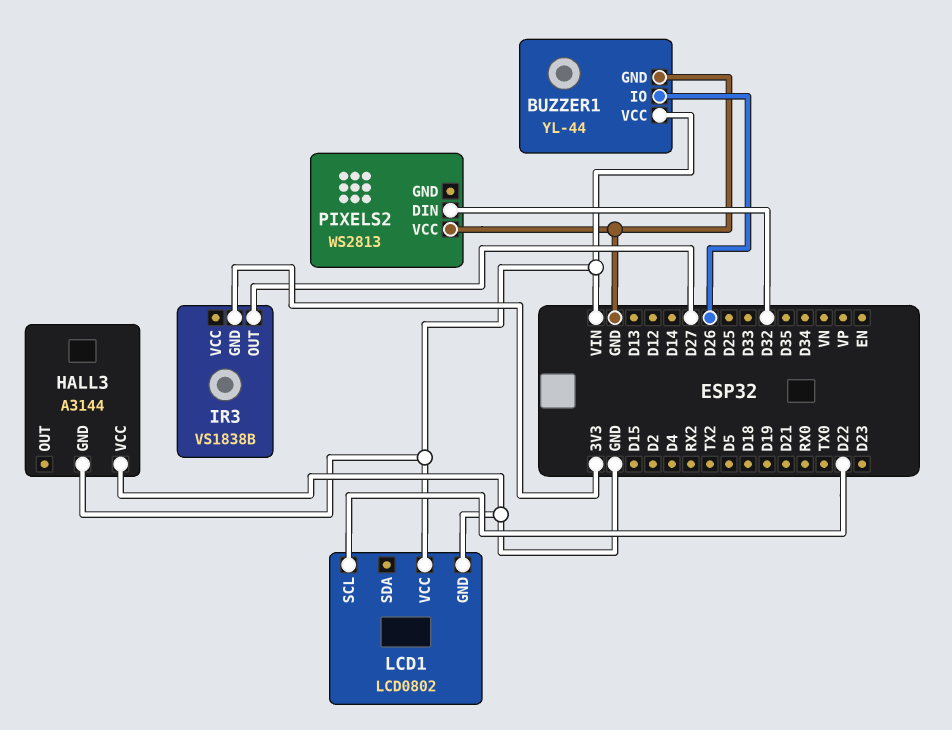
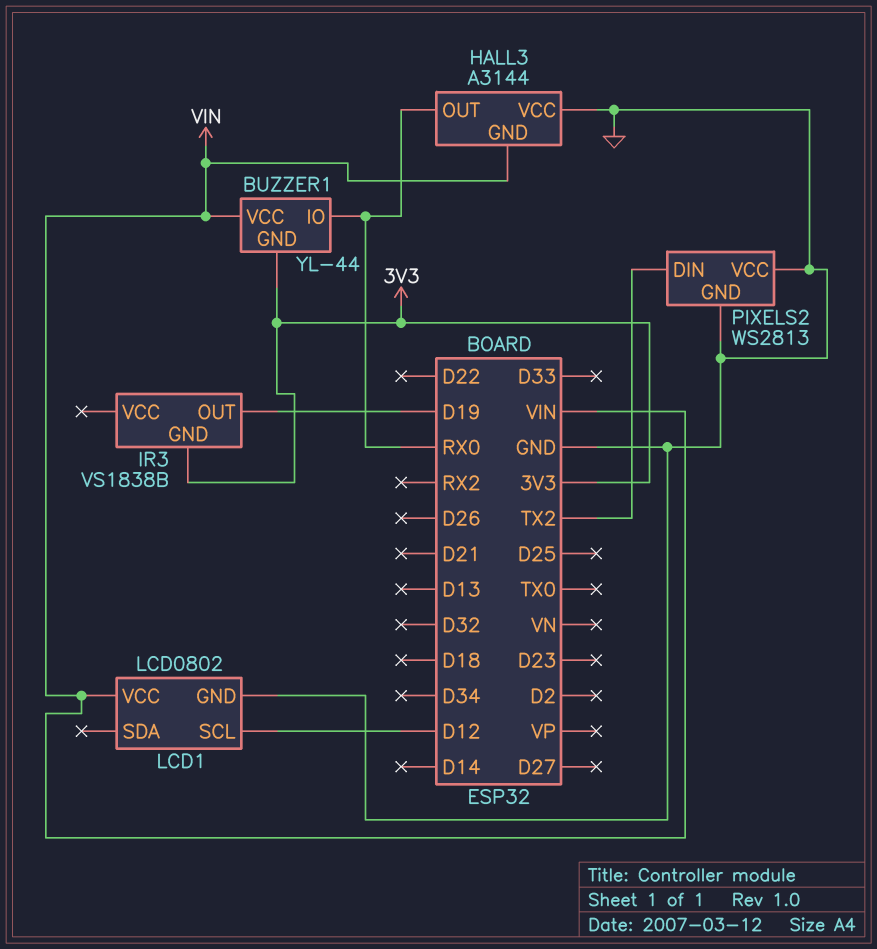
BUZZER1 pin GND: GND -> 3V3
BUZZER1 pin IO: D26 -> RX0
HALL3 pin OUT: none -> RX0
IR3 pin OUT: D27 -> D19
LCD1 pin SCL: D22 -> D12
PIXELS2 pin DIN: D32 -> TX2
PIXELS2 pin GND: none -> GND

